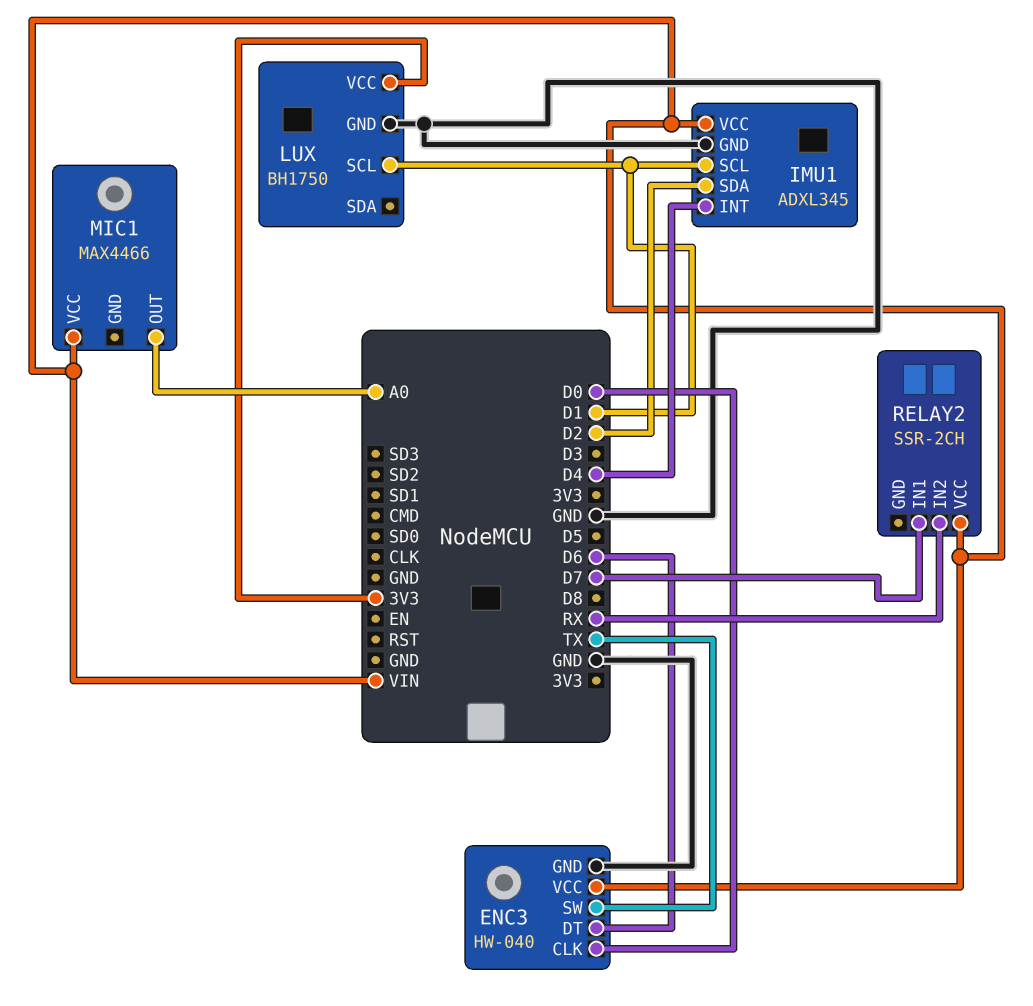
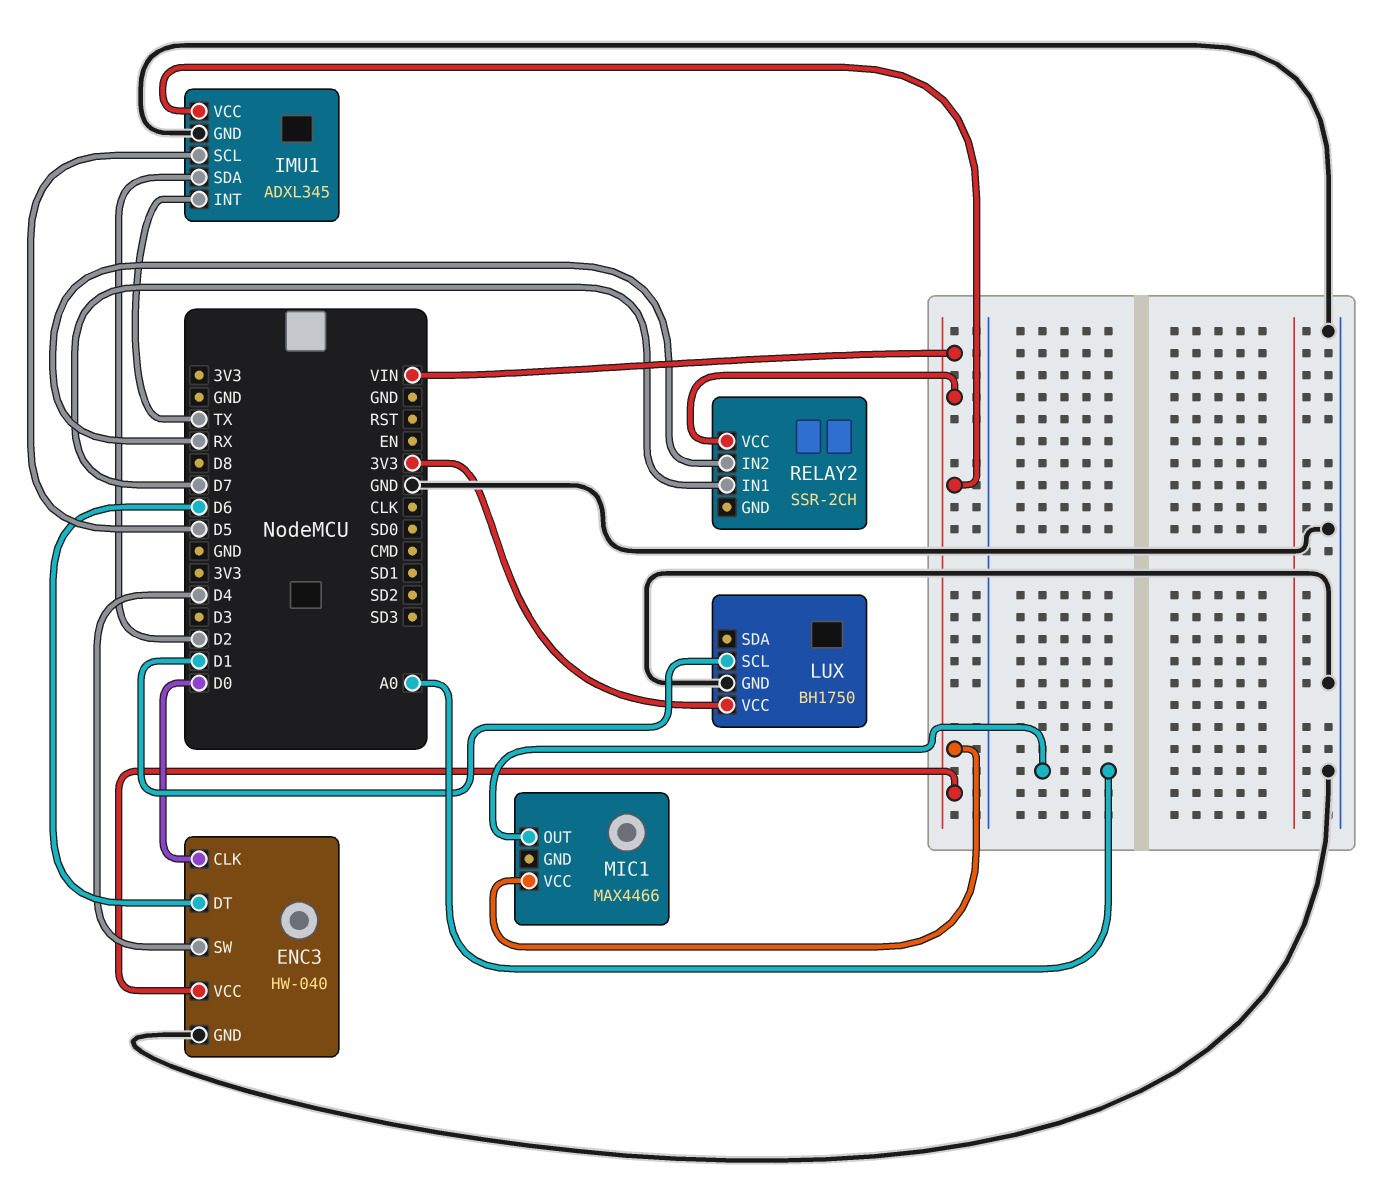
ENC3 pin SW: TX -> D4
IMU1 pin INT: D4 -> TX
IMU1 pin SCL: D1 -> D5

